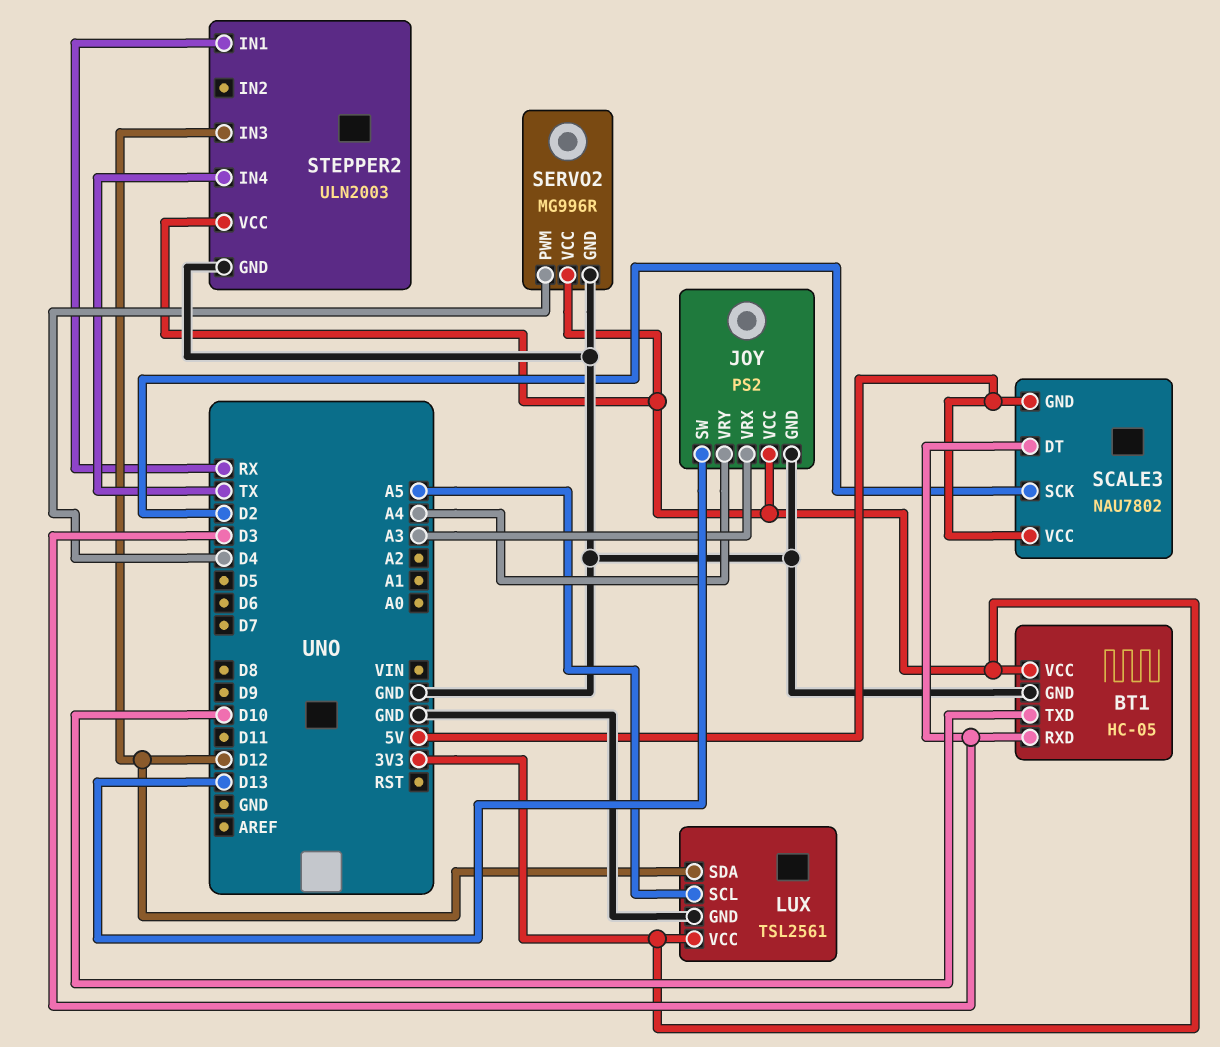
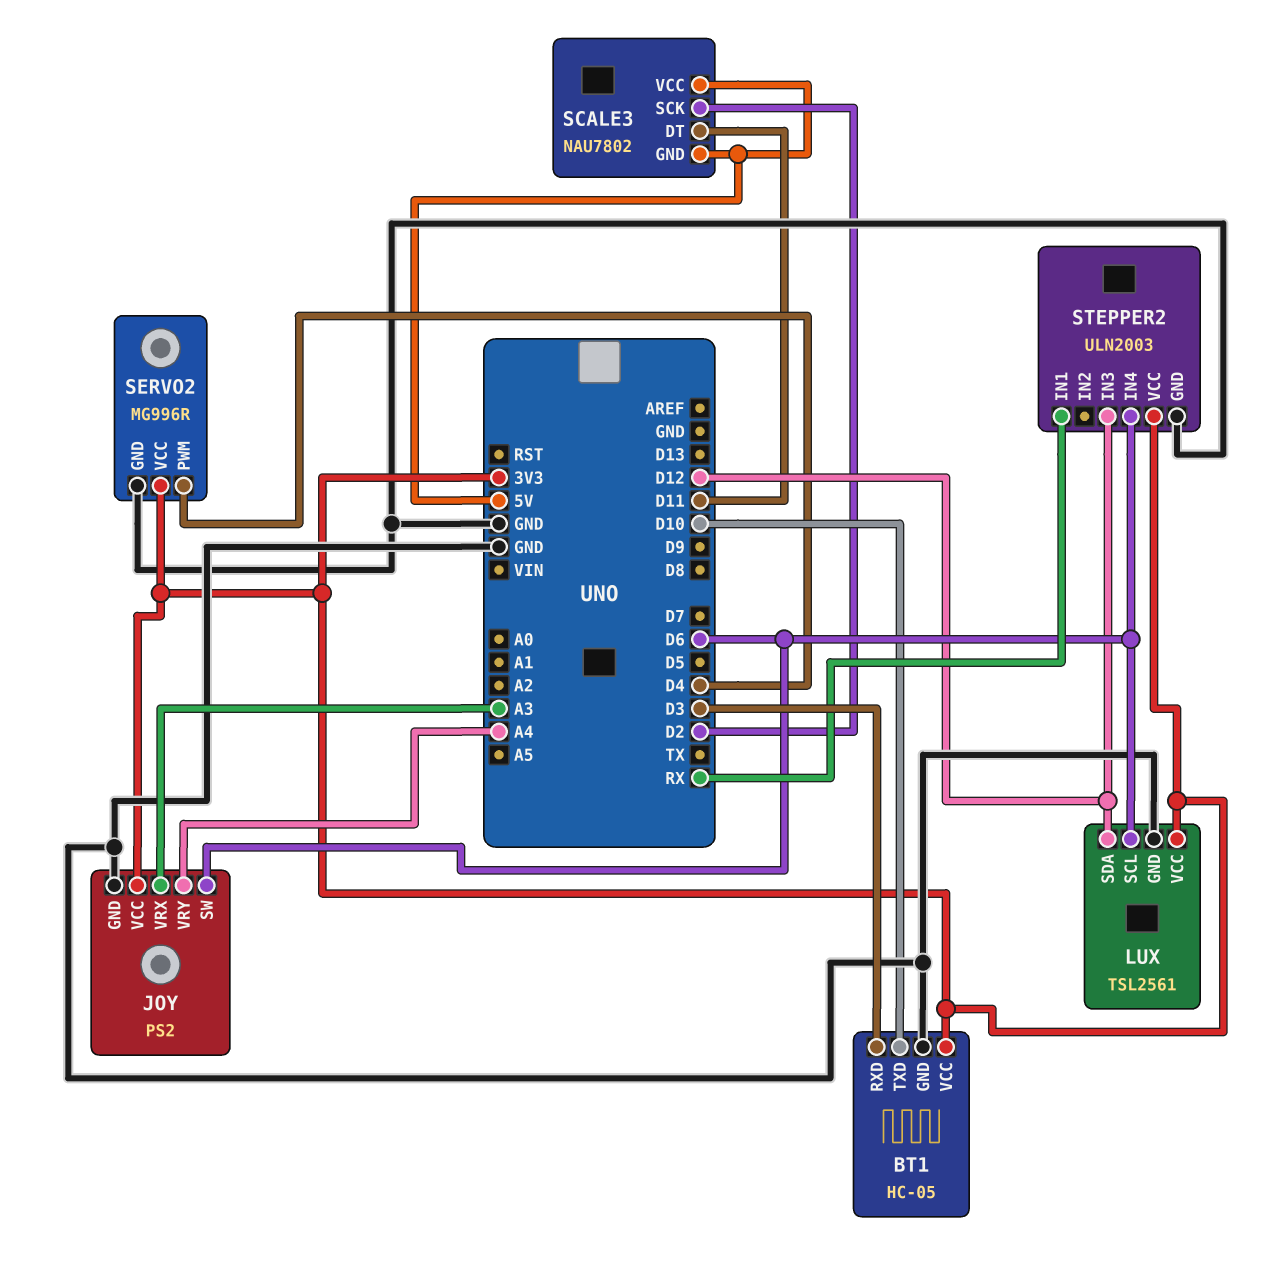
JOY pin SW: D13 -> D6
LUX pin SCL: A5 -> D6
SCALE3 pin DT: D3 -> D11
STEPPER2 pin IN4: TX -> D6

